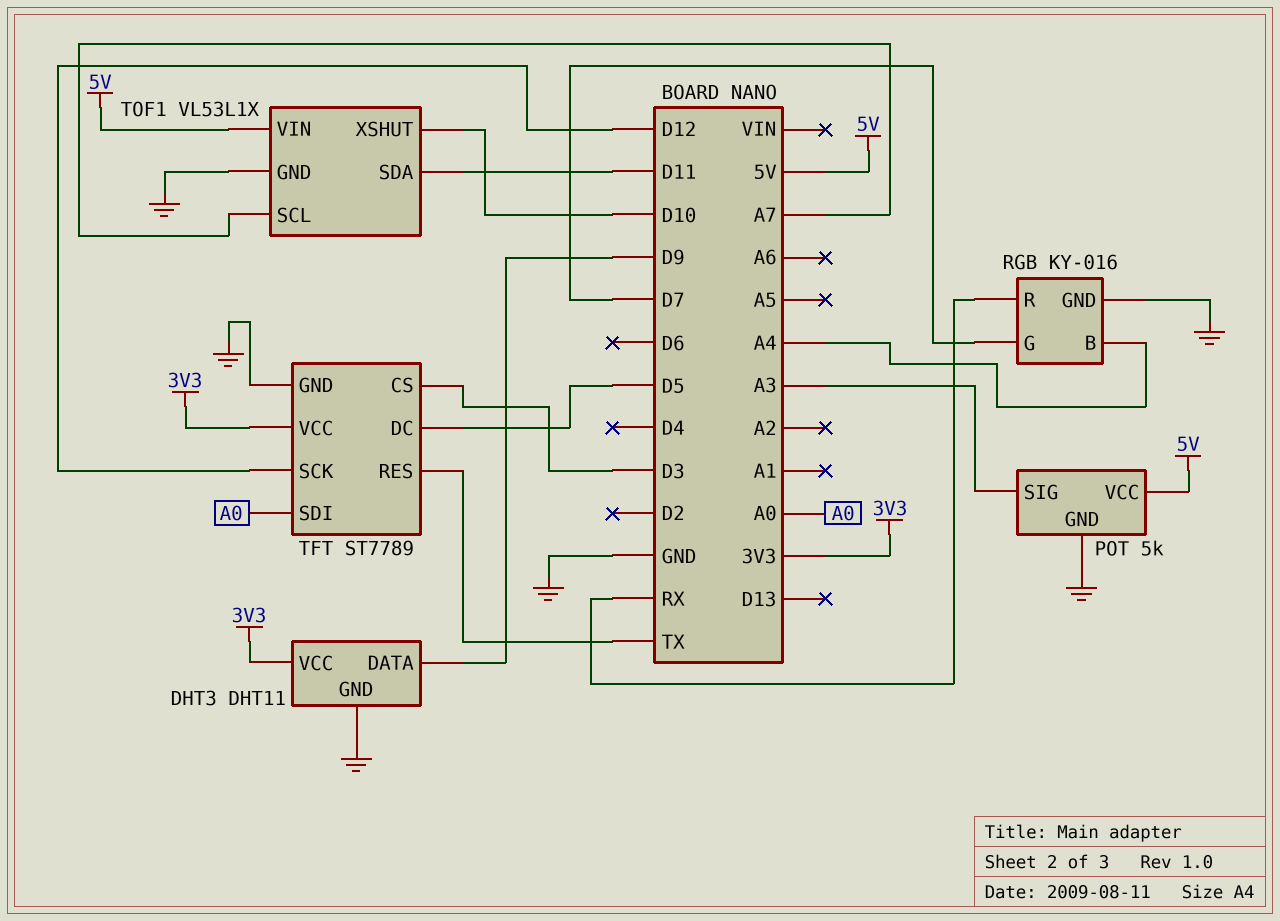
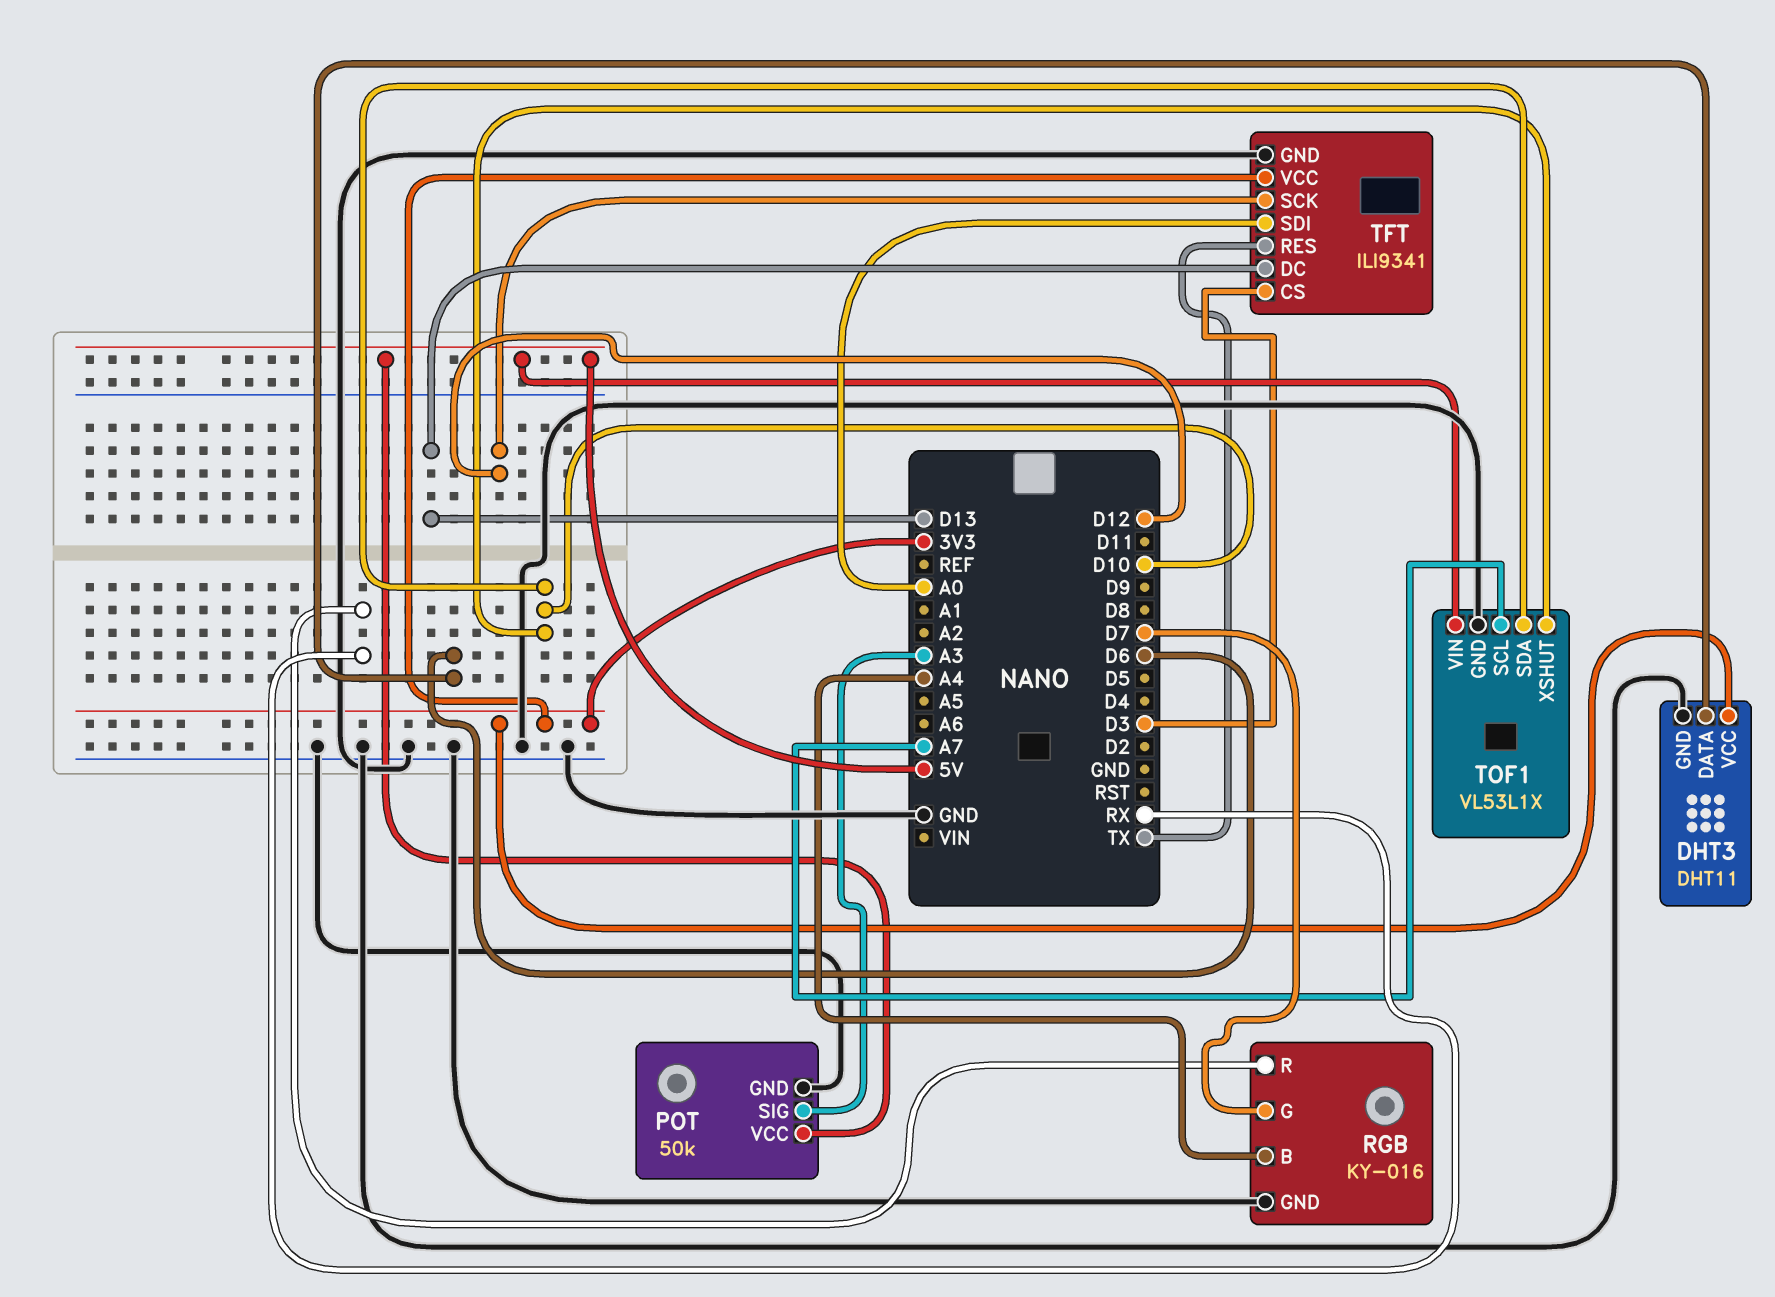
DHT3 pin DATA: D9 -> D6
POT: 5k -> 50k
TFT: ST7789 -> ILI9341
TFT pin DC: D5 -> D13
TOF1 pin SDA: D11 -> D10

